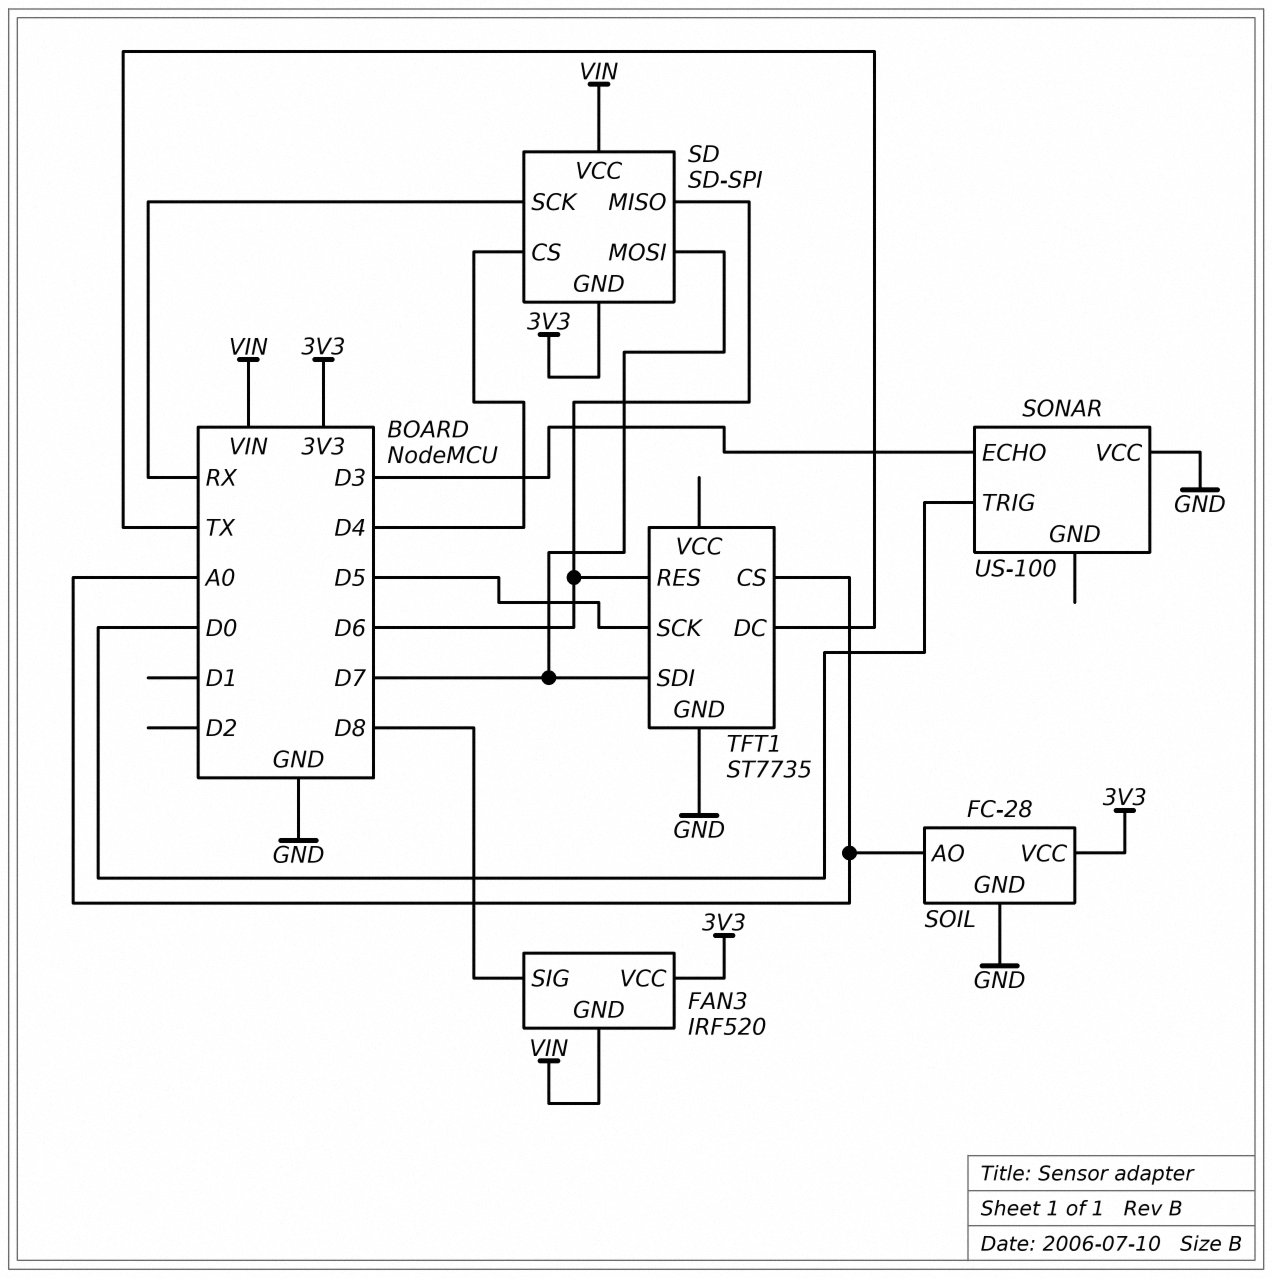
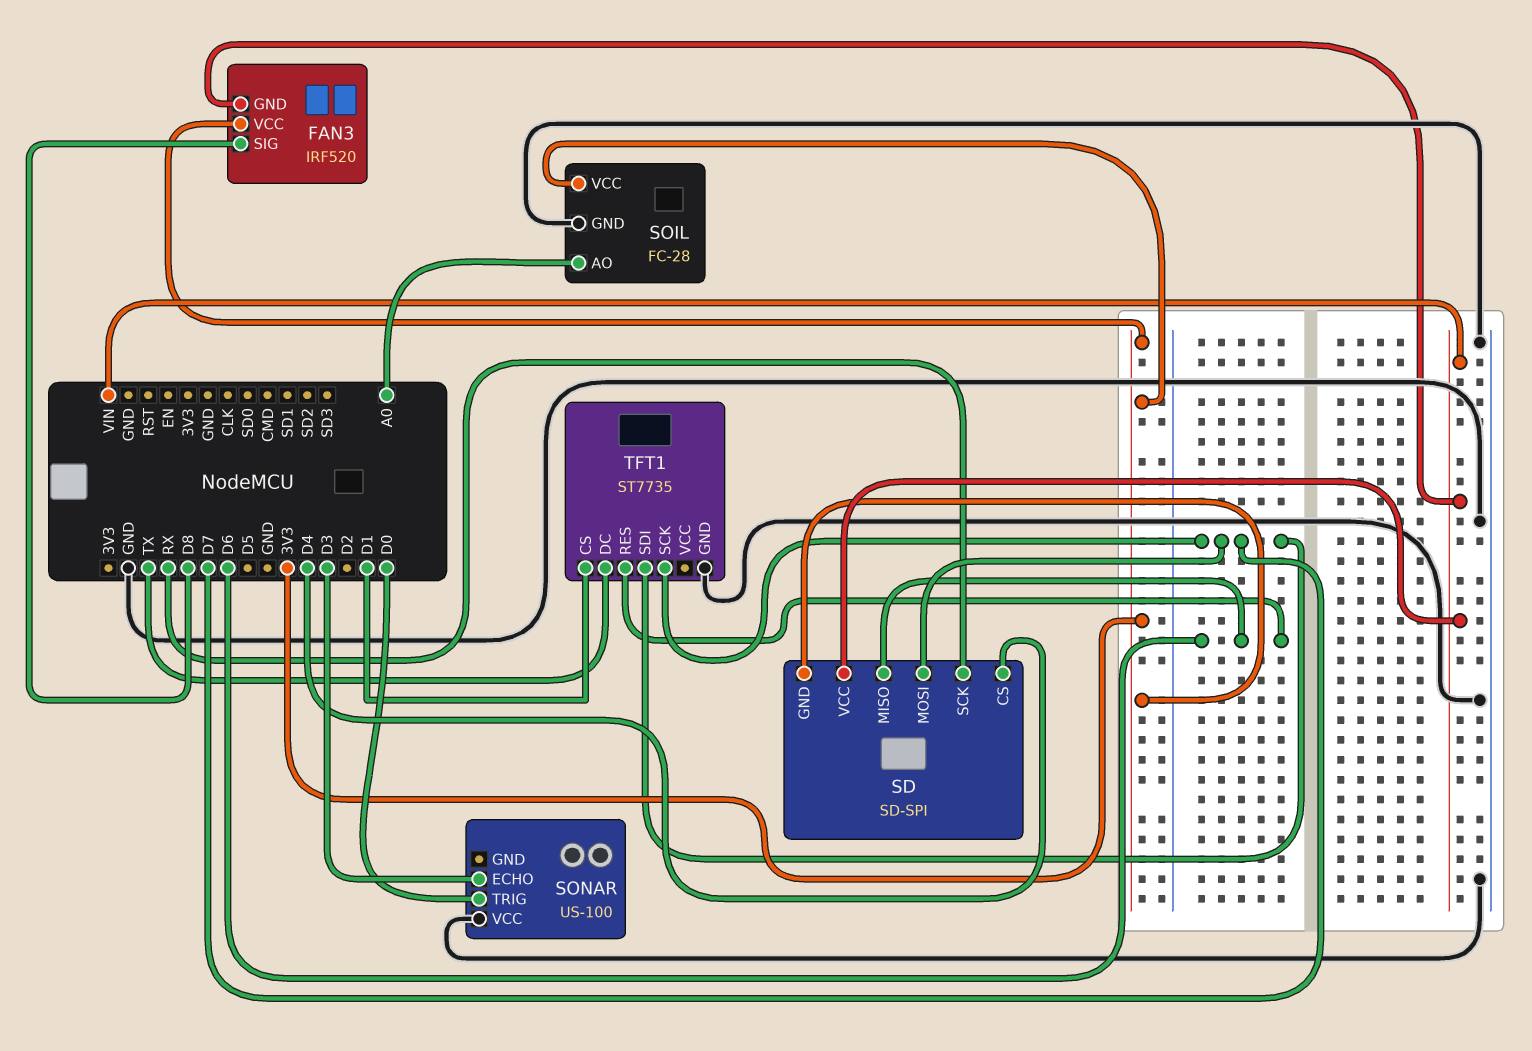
TFT1 pin CS: A0 -> D1
TFT1 pin SCK: D5 -> D7

